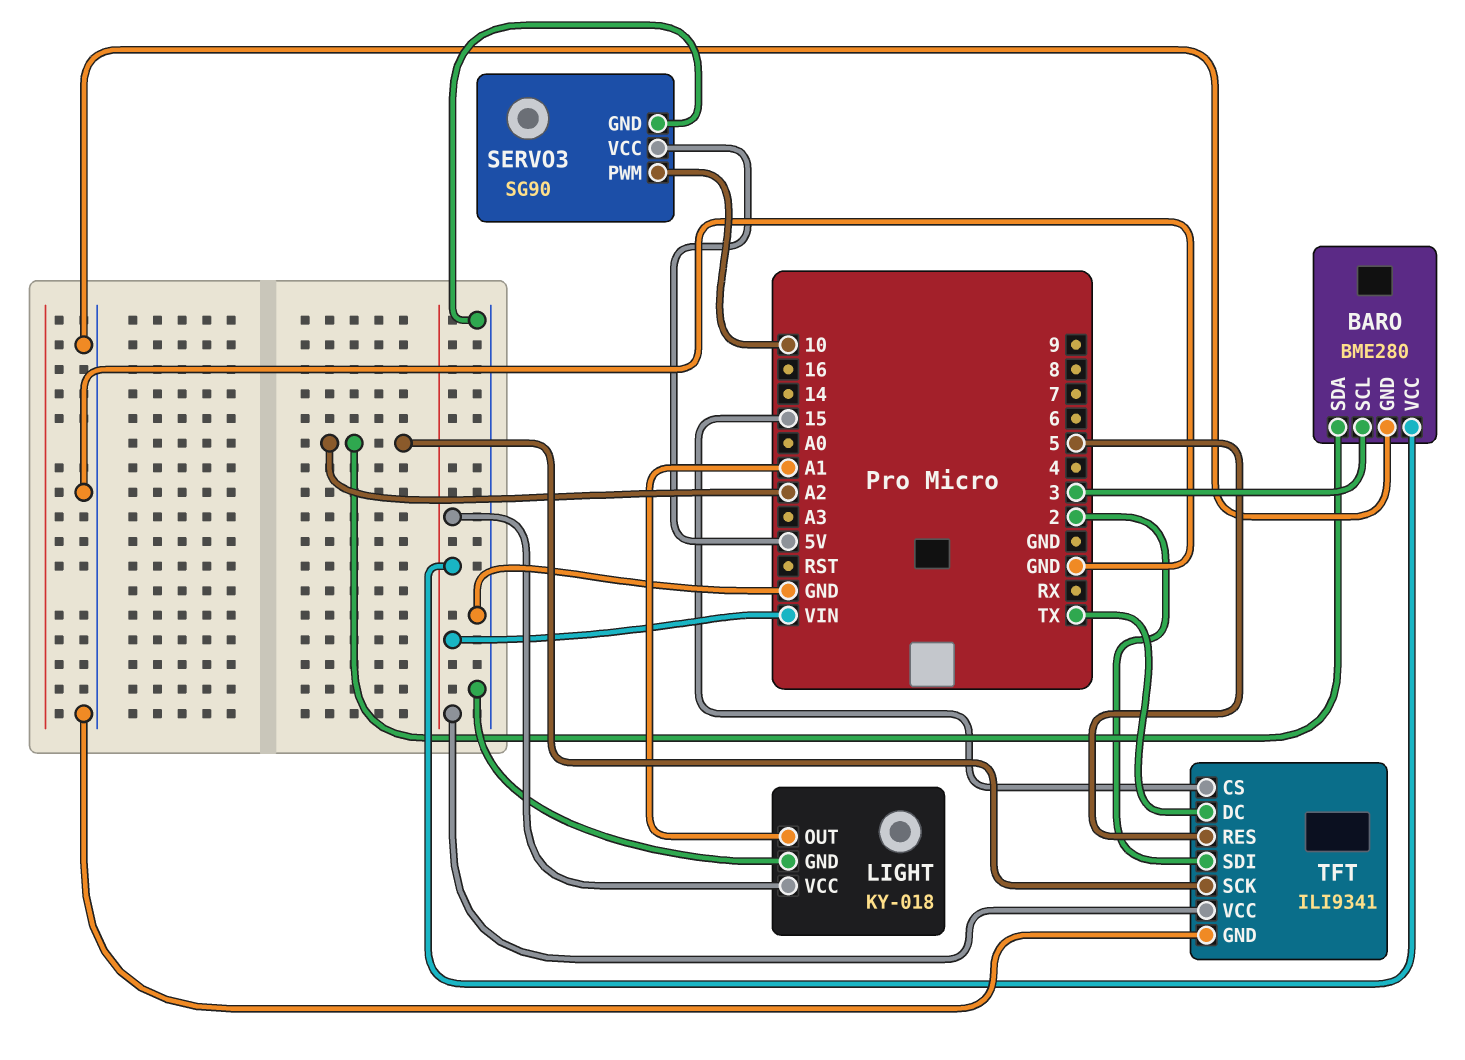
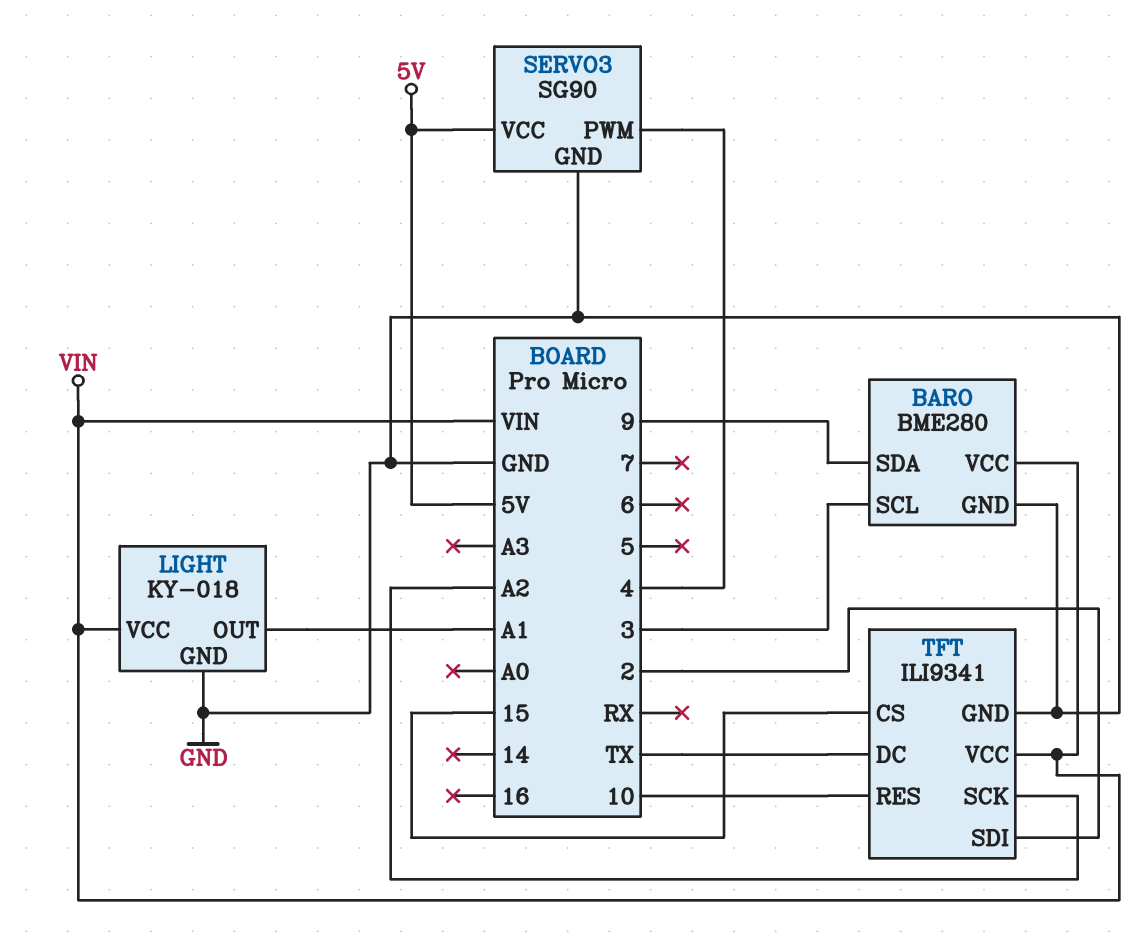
BARO pin SDA: A2 -> 9
SERVO3 pin PWM: 10 -> 4
TFT pin RES: 5 -> 10

